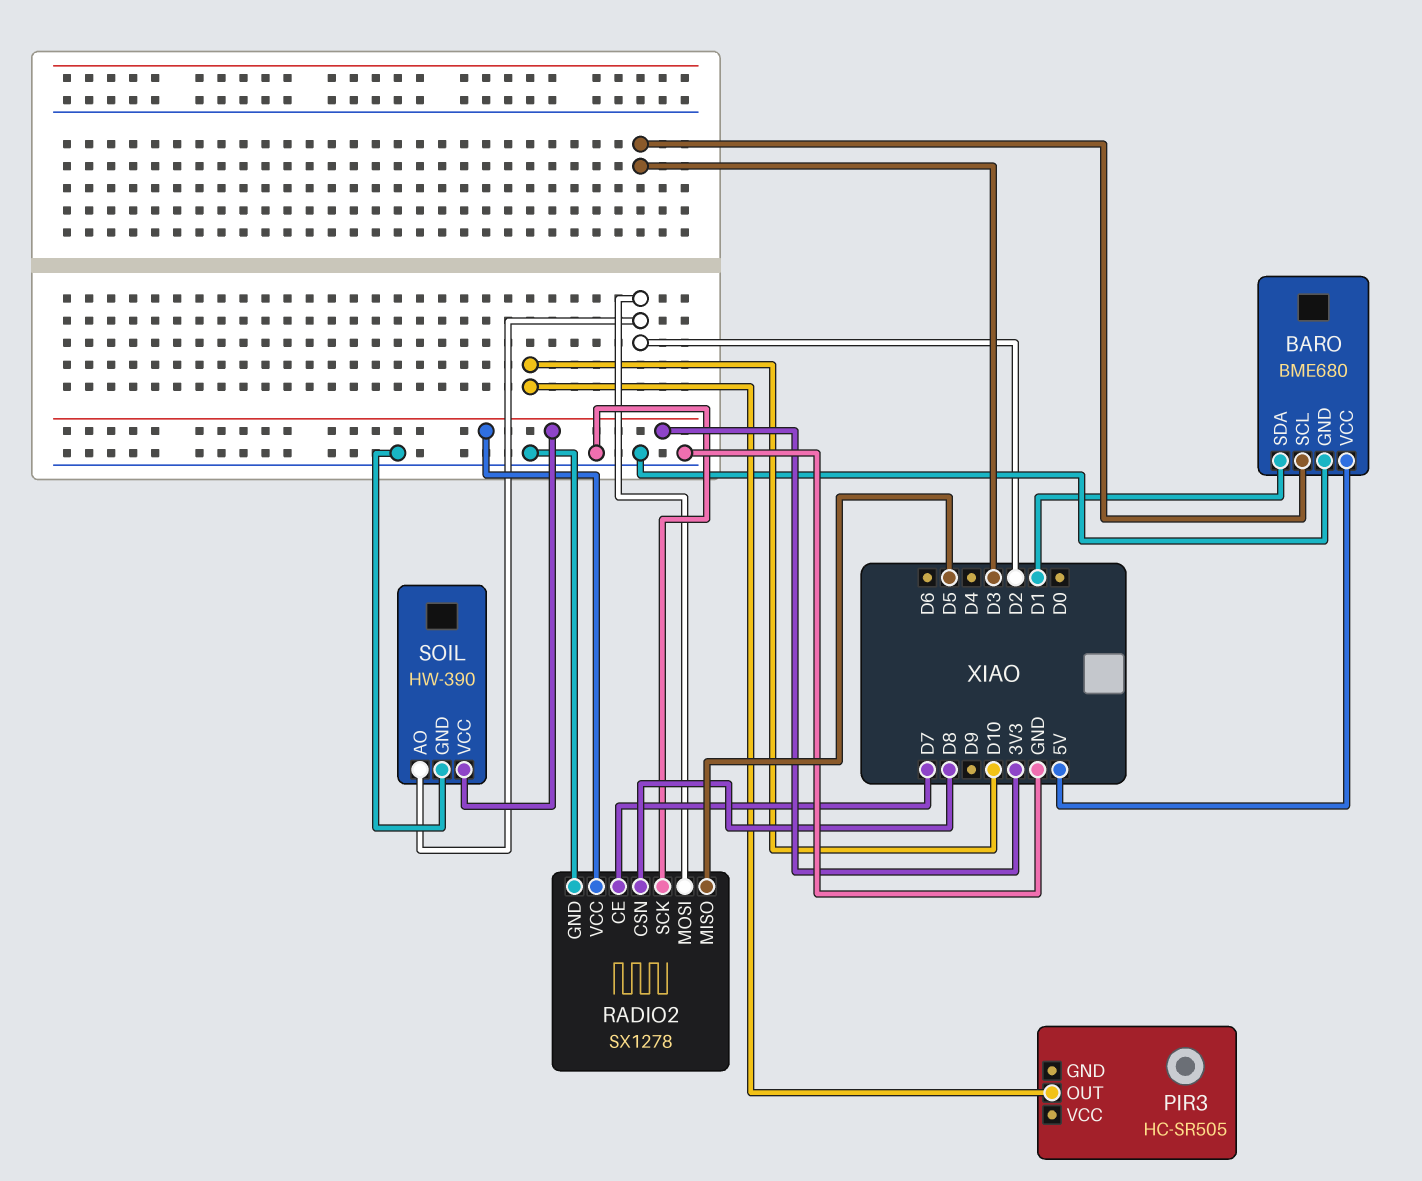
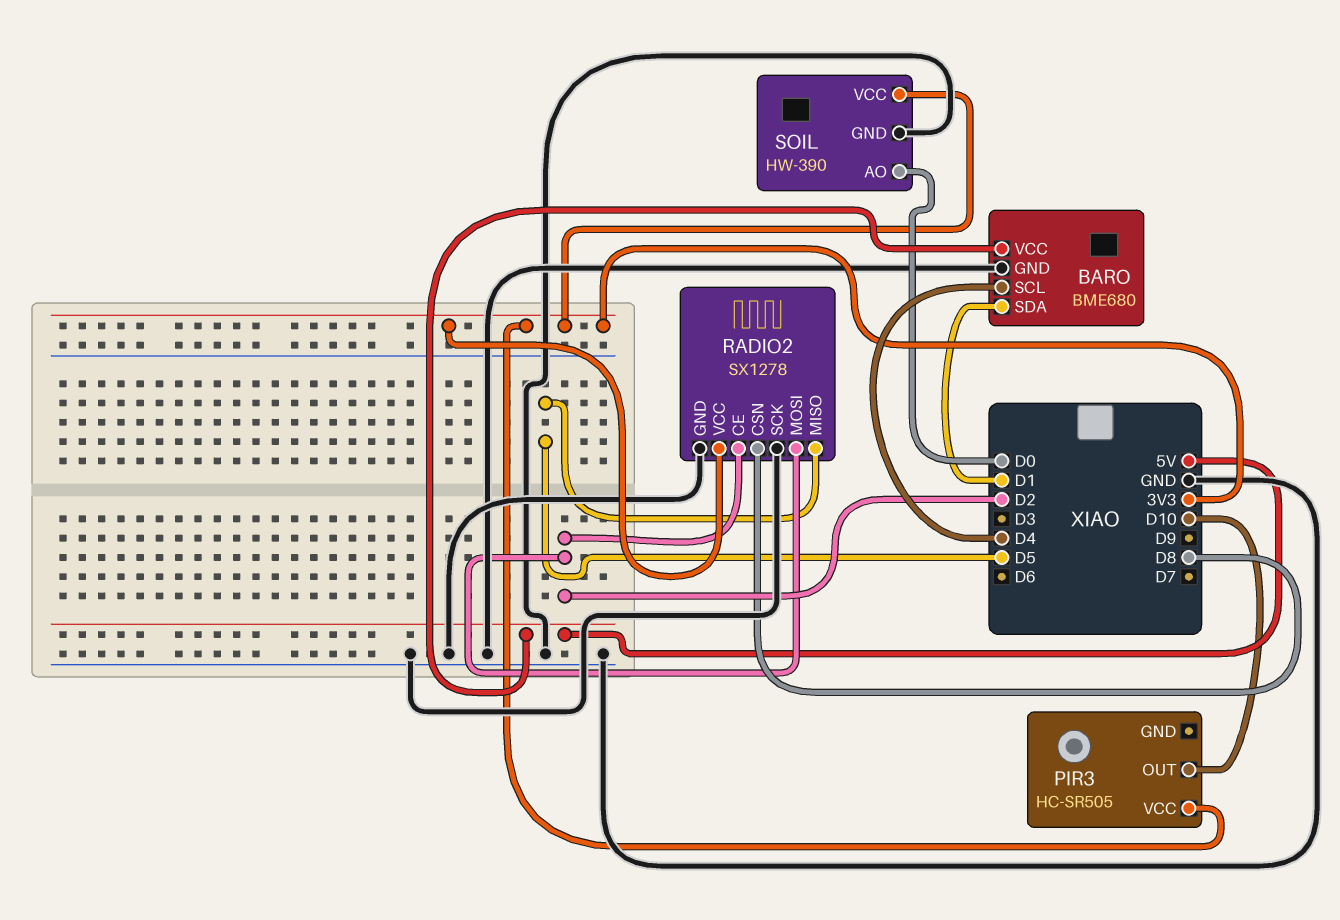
BARO pin SCL: D3 -> D4
PIR3 pin VCC: none -> 3V3
RADIO2 pin CE: D7 -> D2
SOIL pin AO: D2 -> D0

